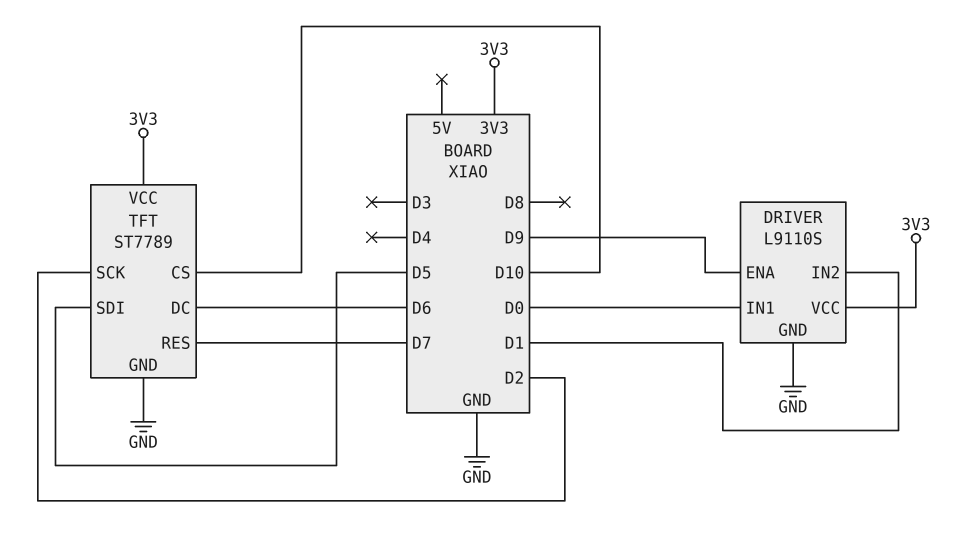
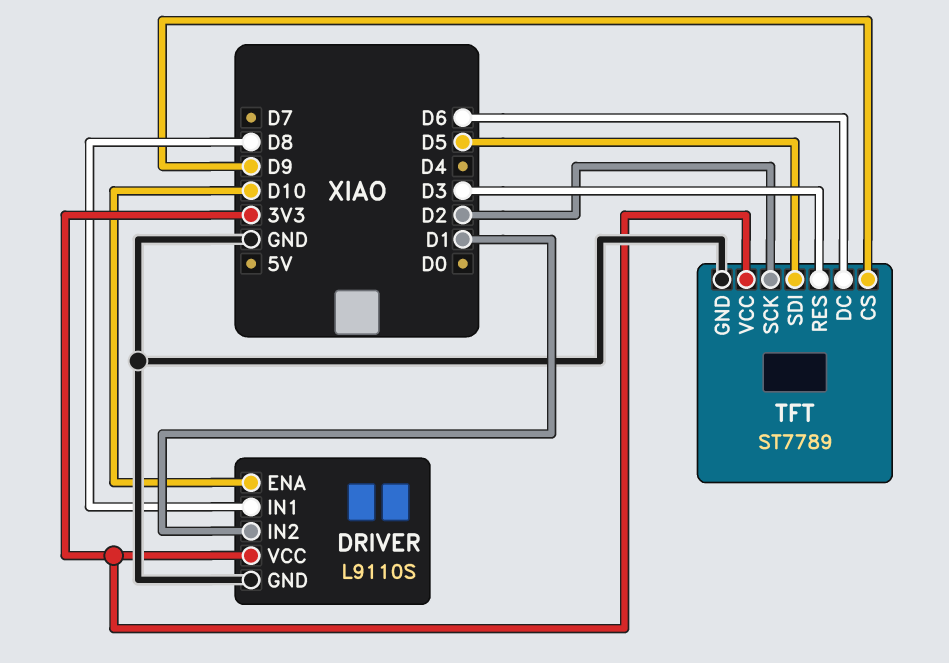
DRIVER pin ENA: D9 -> D10
DRIVER pin IN1: D0 -> D8
TFT pin CS: D10 -> D9
TFT pin RES: D7 -> D3

